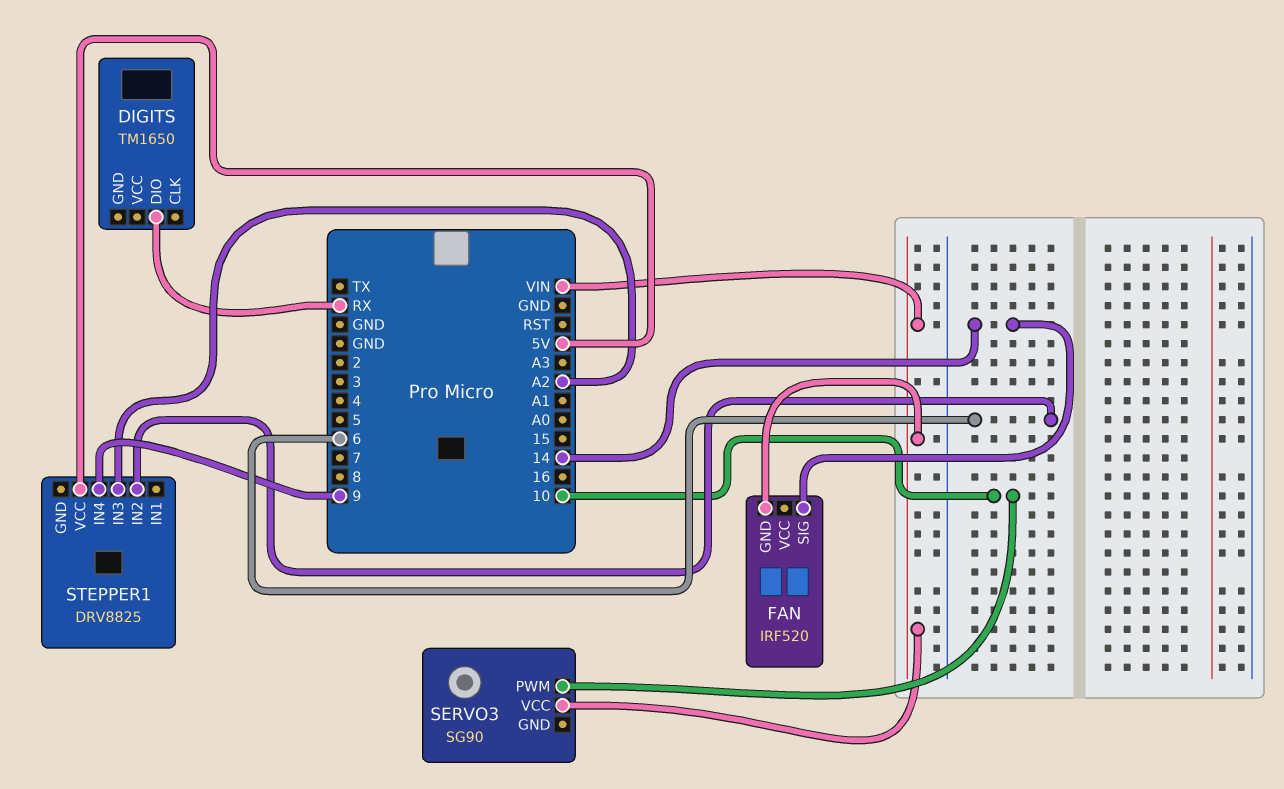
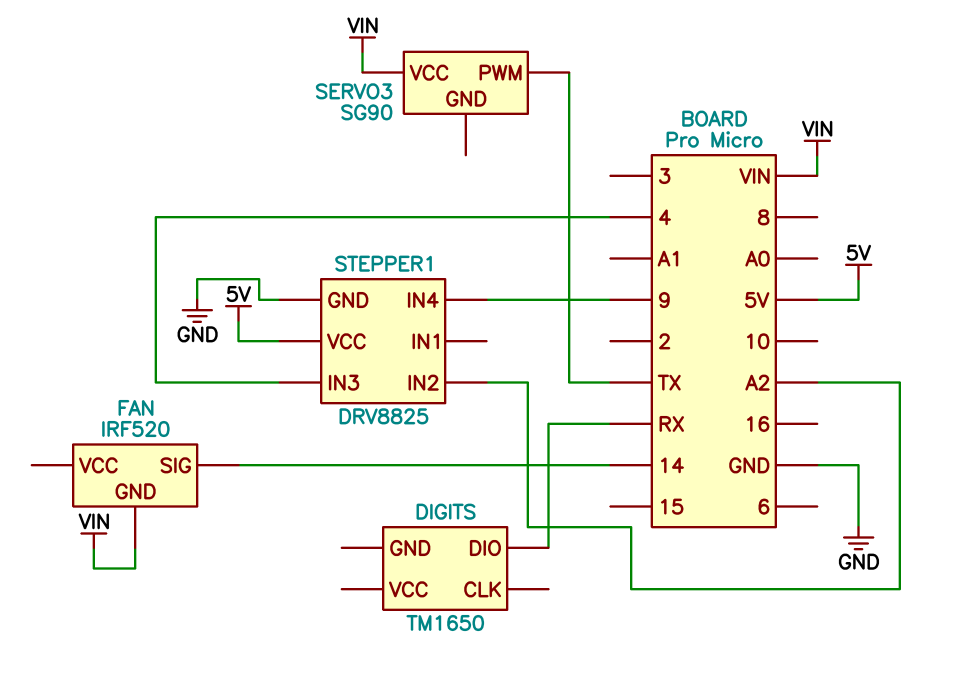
SERVO3 pin PWM: 10 -> TX
STEPPER1 pin GND: none -> GND
STEPPER1 pin IN2: 6 -> A2
STEPPER1 pin IN3: A2 -> 4

